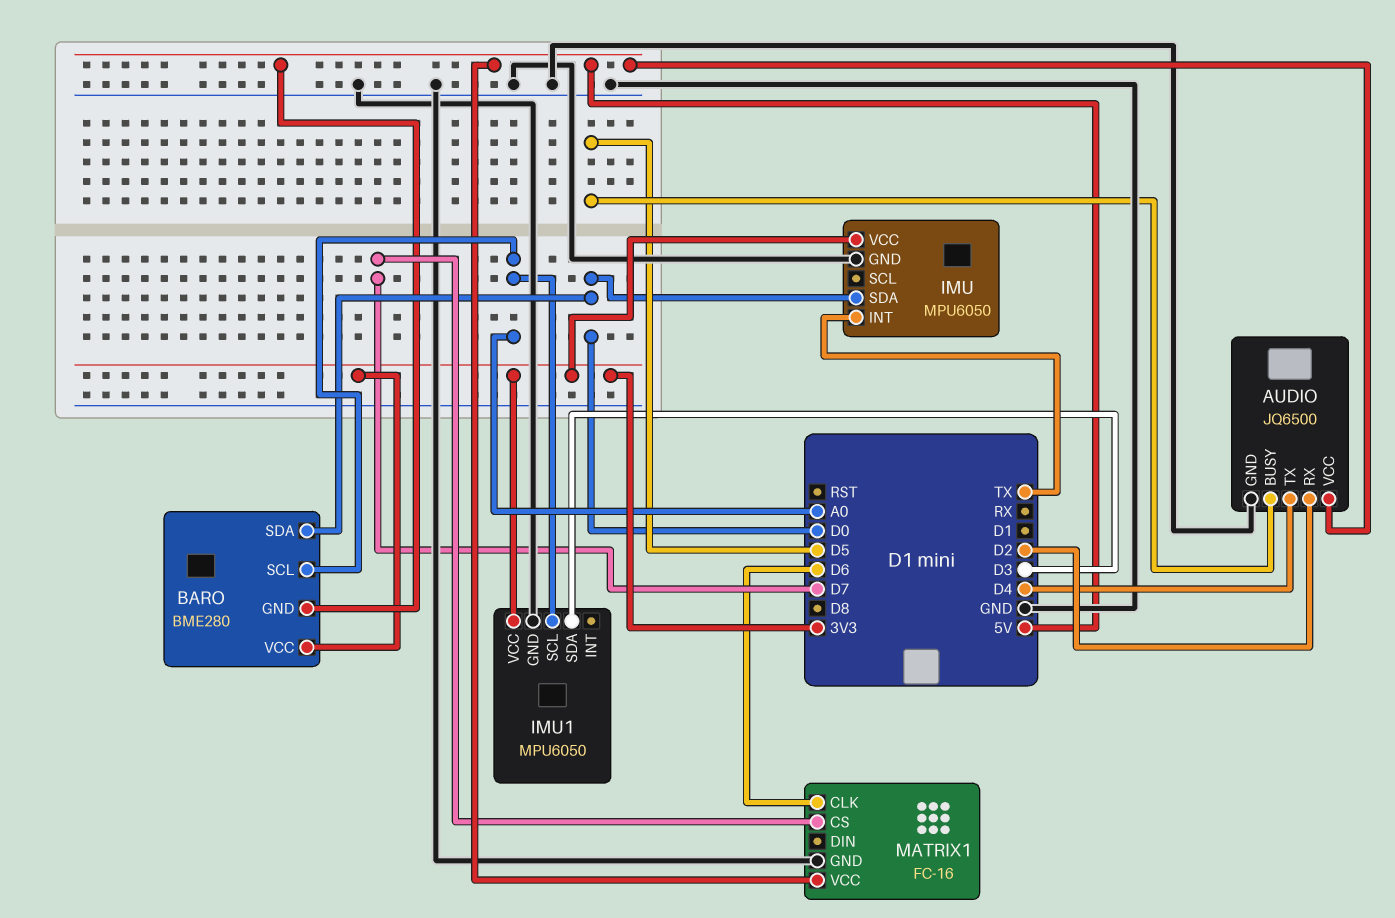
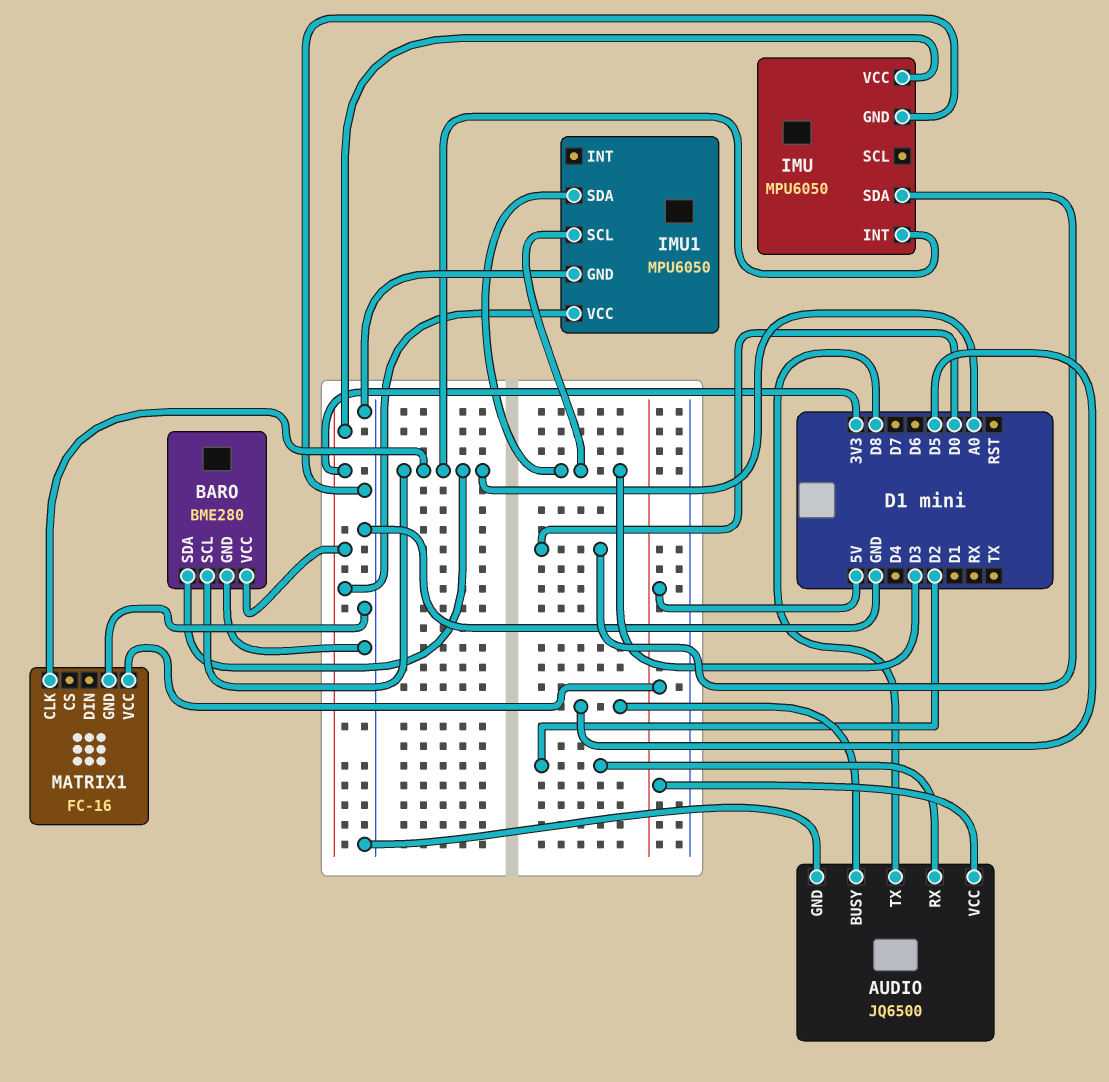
AUDIO pin TX: D4 -> D8
BARO pin GND: 5V -> GND
BARO pin SDA: D0 -> A0
IMU pin INT: TX -> A0
IMU1 pin SCL: A0 -> D3
MATRIX1 pin CLK: D6 -> A0
MATRIX1 pin CS: D7 -> none

